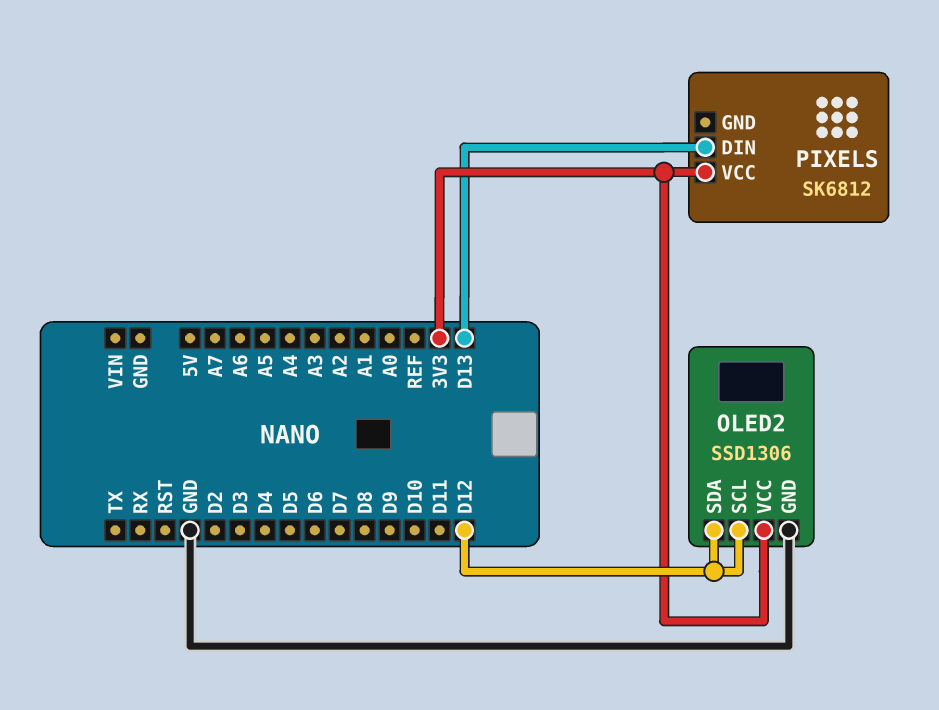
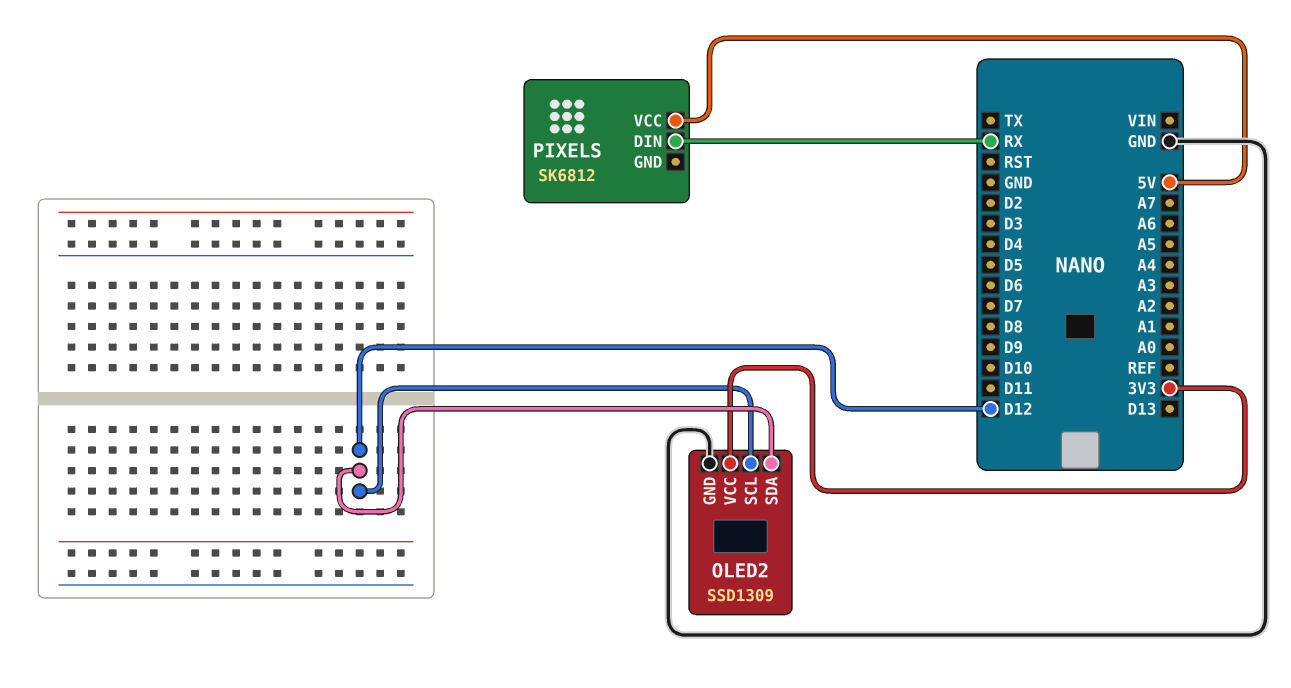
OLED2: SSD1306 -> SSD1309
PIXELS pin DIN: D13 -> RX
PIXELS pin VCC: 3V3 -> 5V

